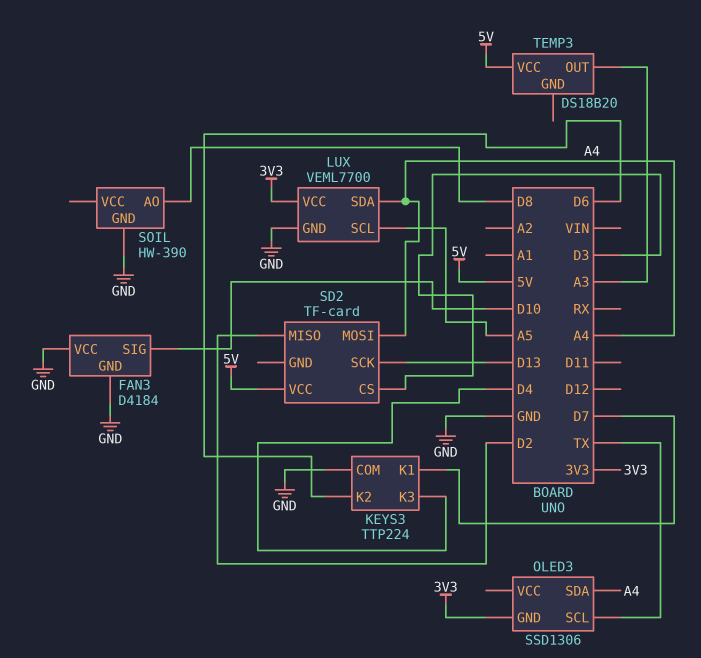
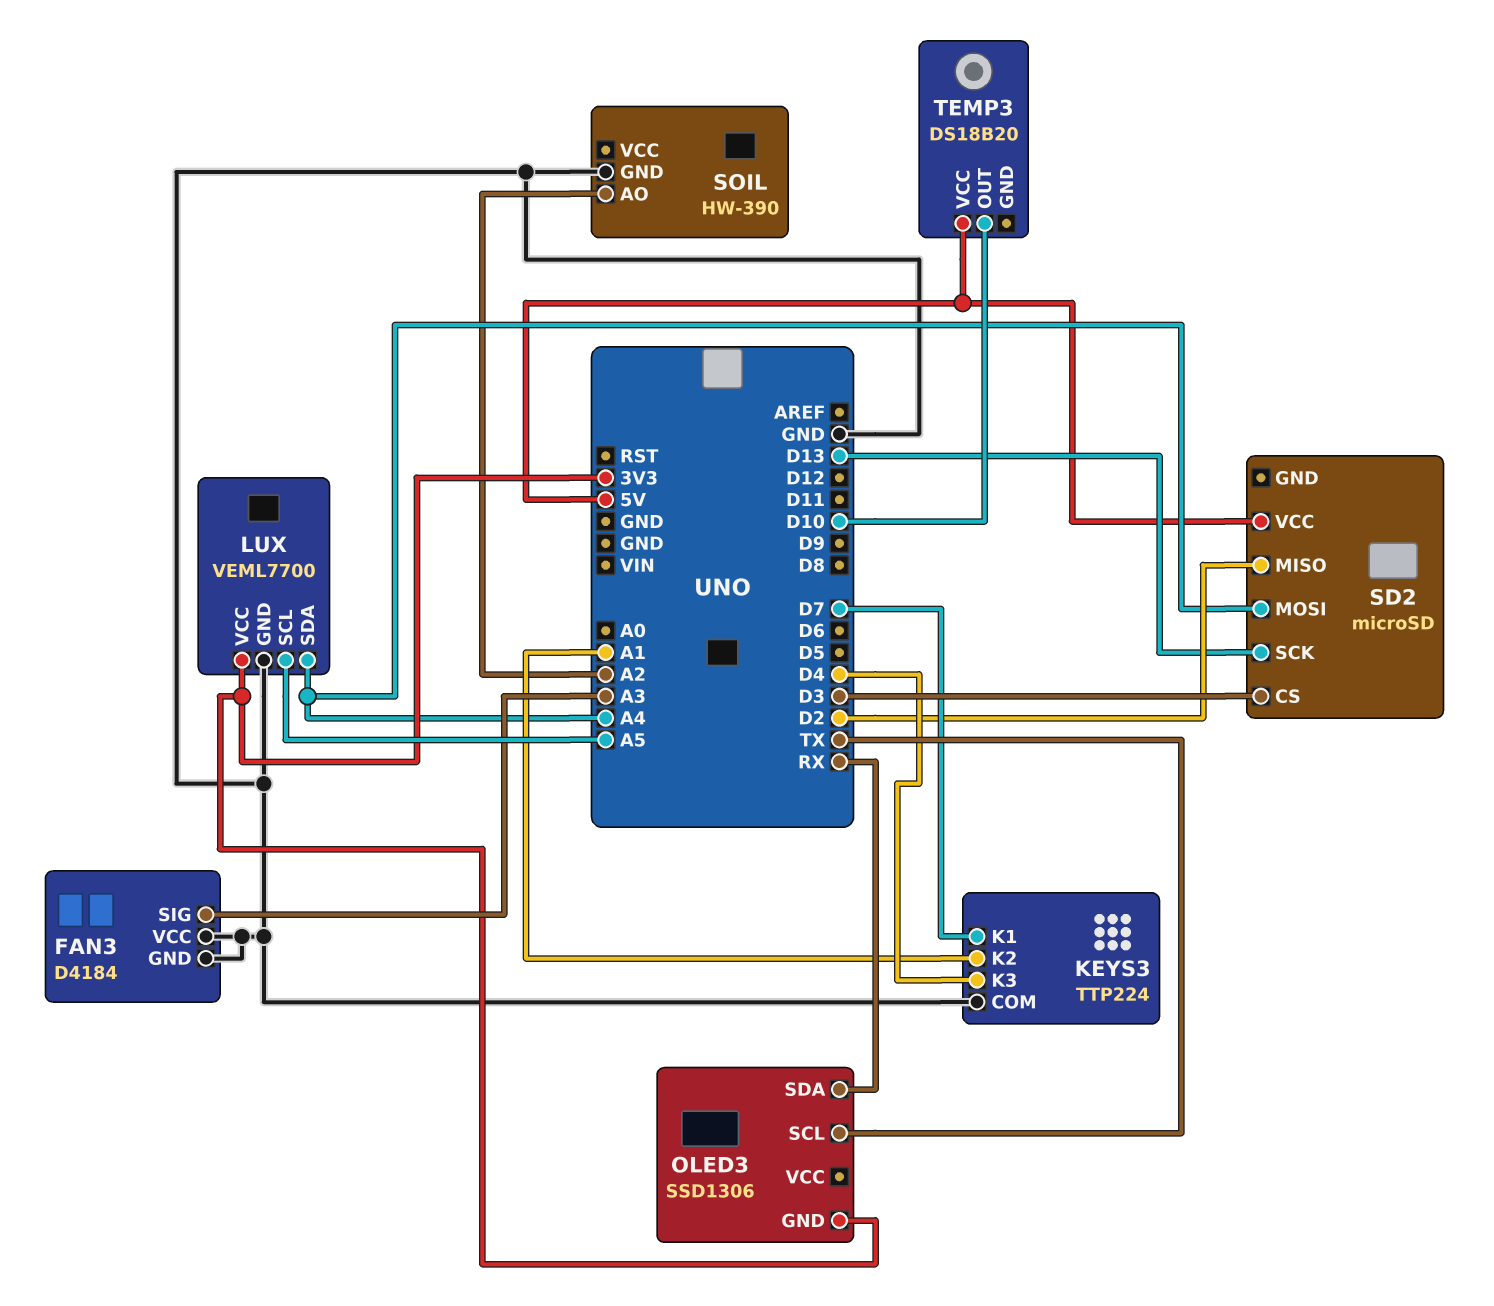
FAN3 pin SIG: D10 -> A3
KEYS3 pin K2: D6 -> A1
OLED3 pin SDA: A4 -> RX
SD2: TF-card -> microSD
SOIL pin AO: D8 -> A2
TEMP3 pin OUT: A3 -> D10

